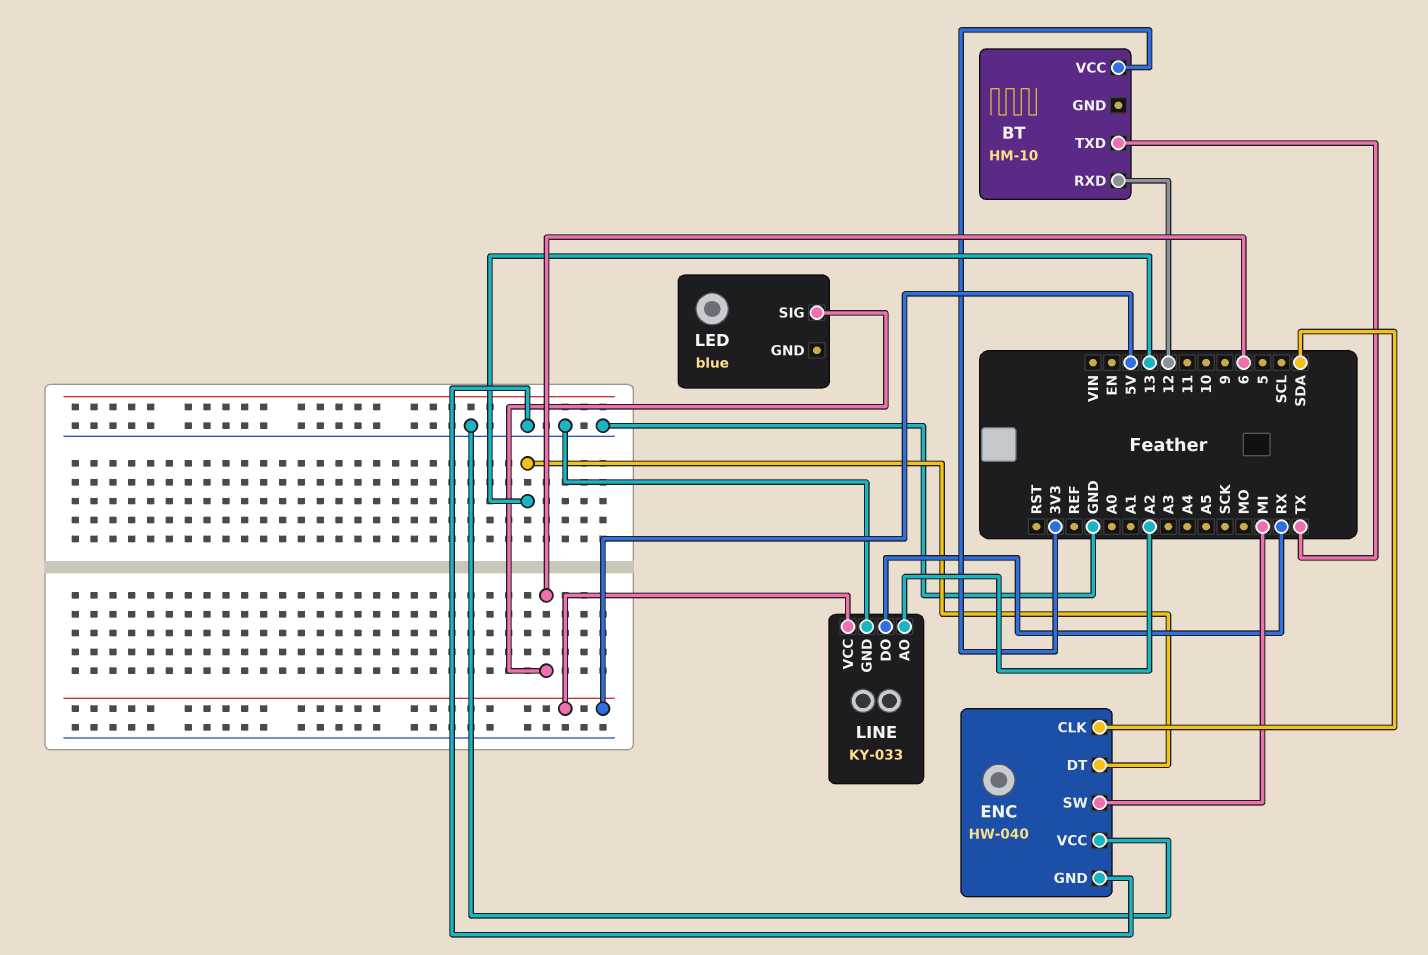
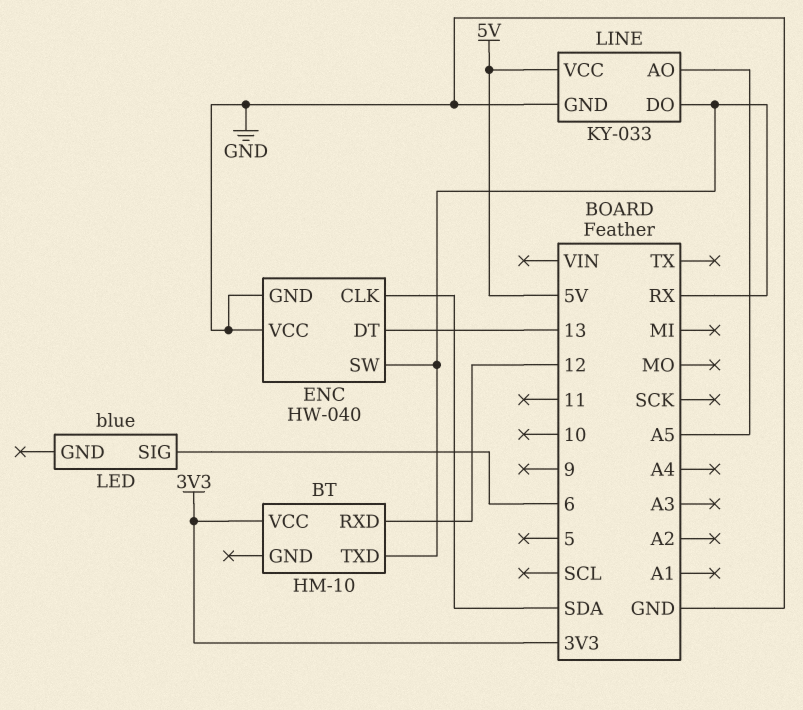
BT pin TXD: TX -> RX
ENC pin SW: MI -> RX
LINE pin AO: A2 -> A5

